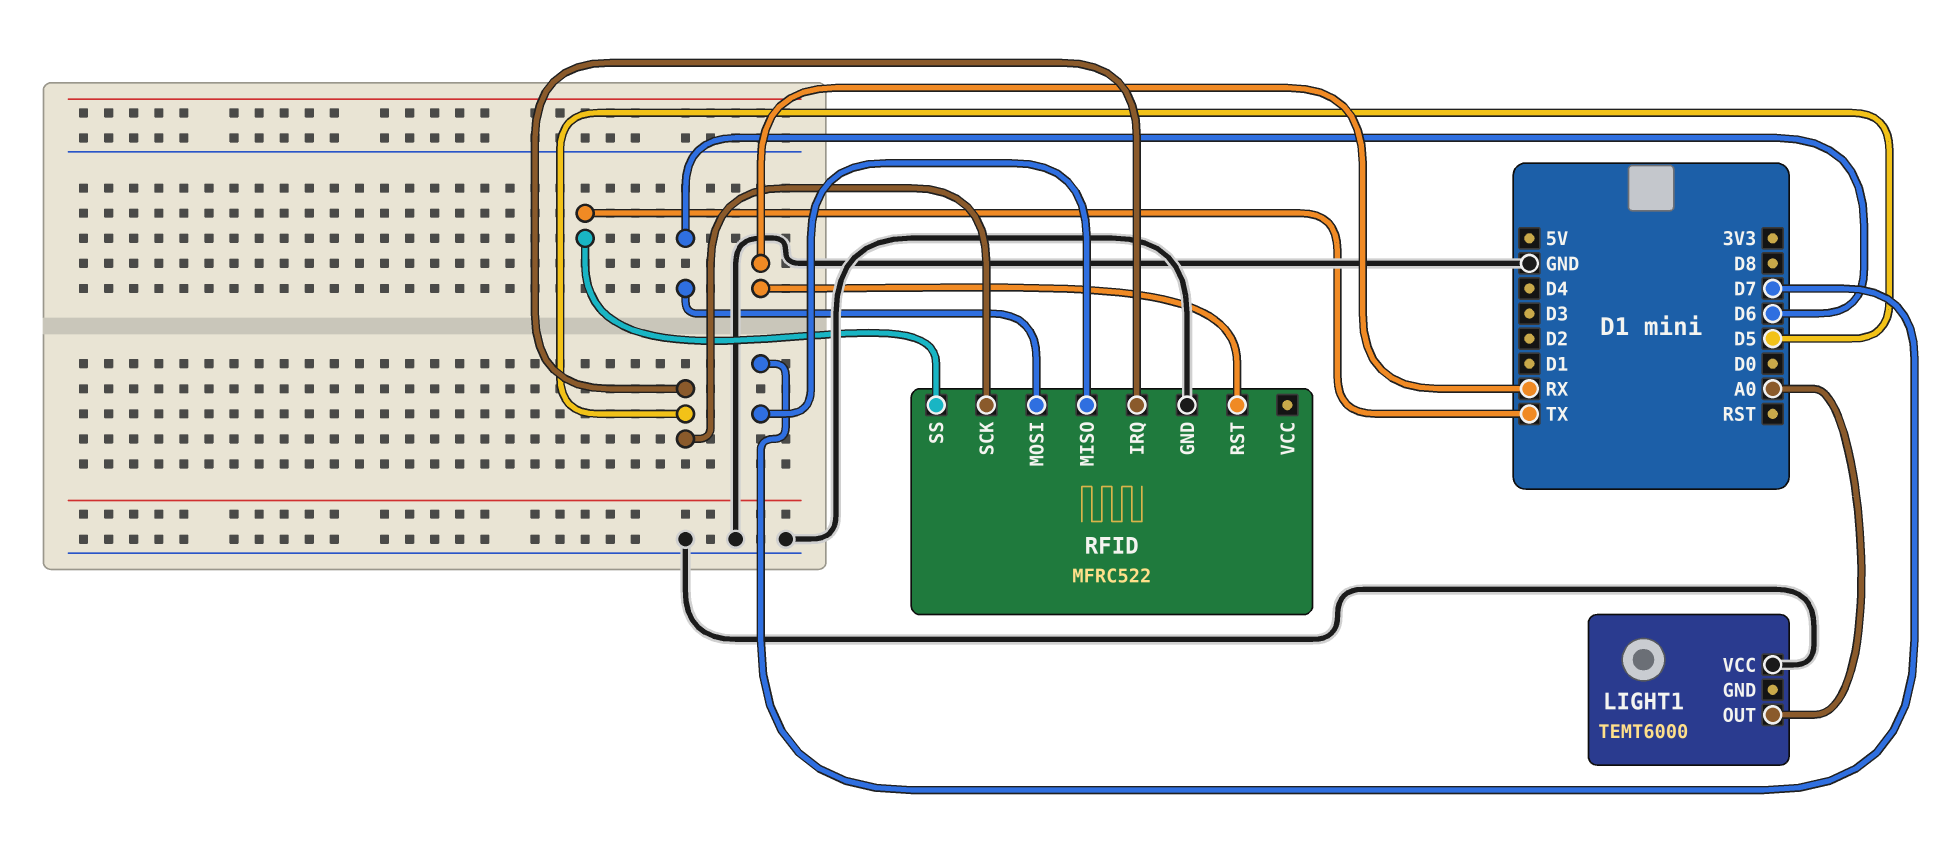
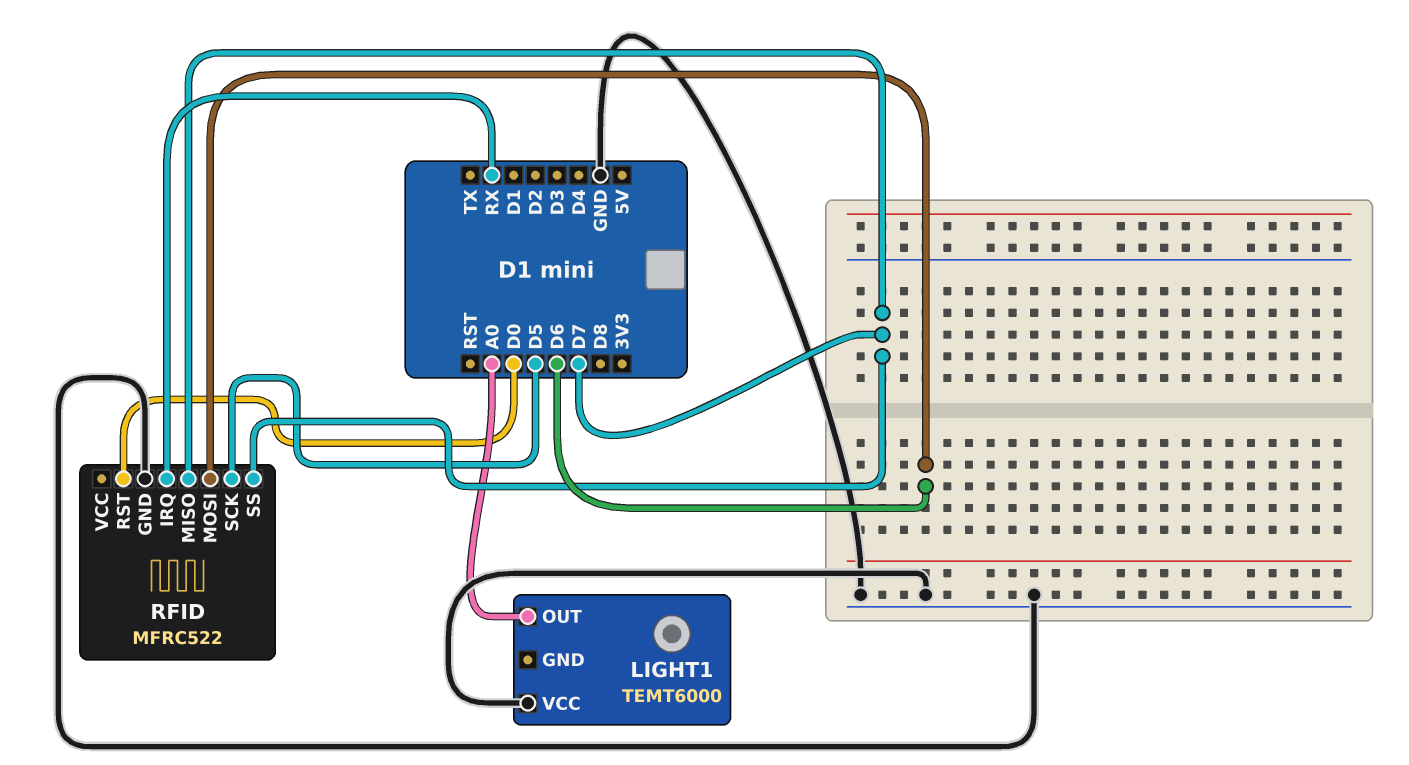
RFID pin IRQ: D5 -> RX
RFID pin RST: RX -> D0
RFID pin SS: TX -> D7

